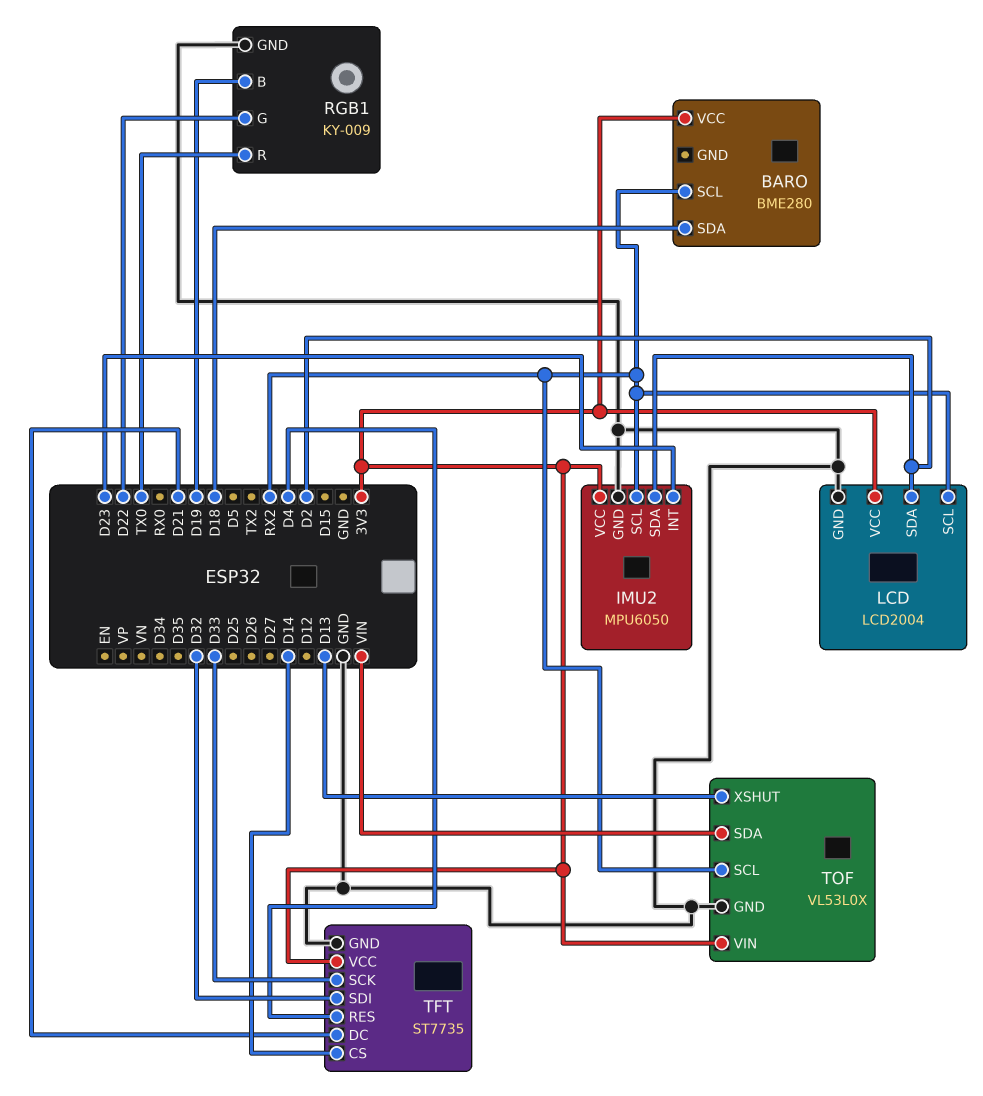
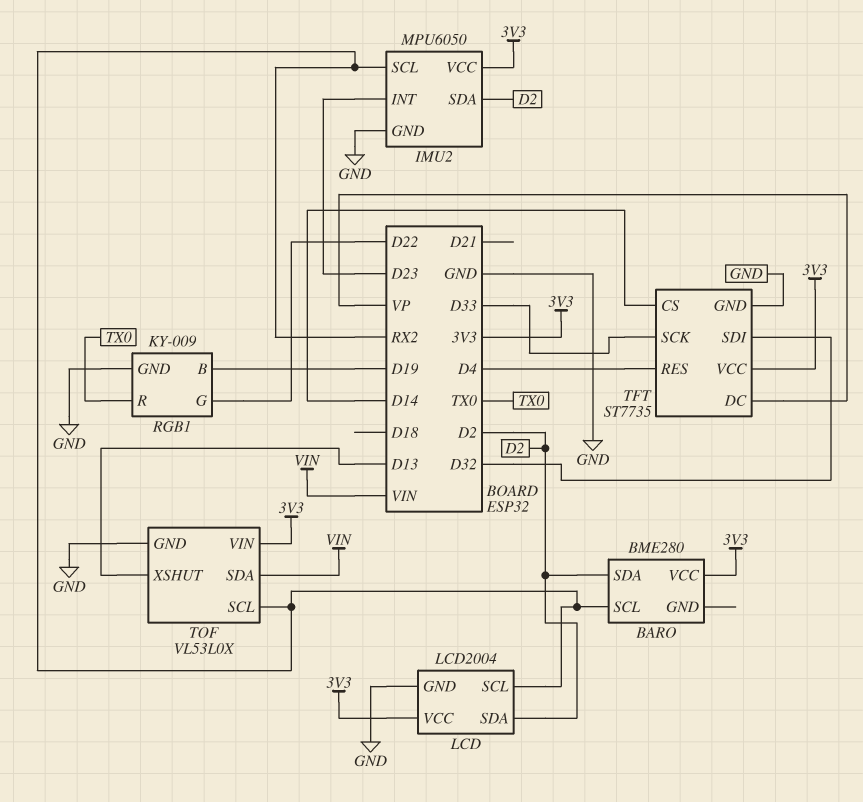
BARO pin SDA: D18 -> D2
TFT pin DC: D21 -> VP

